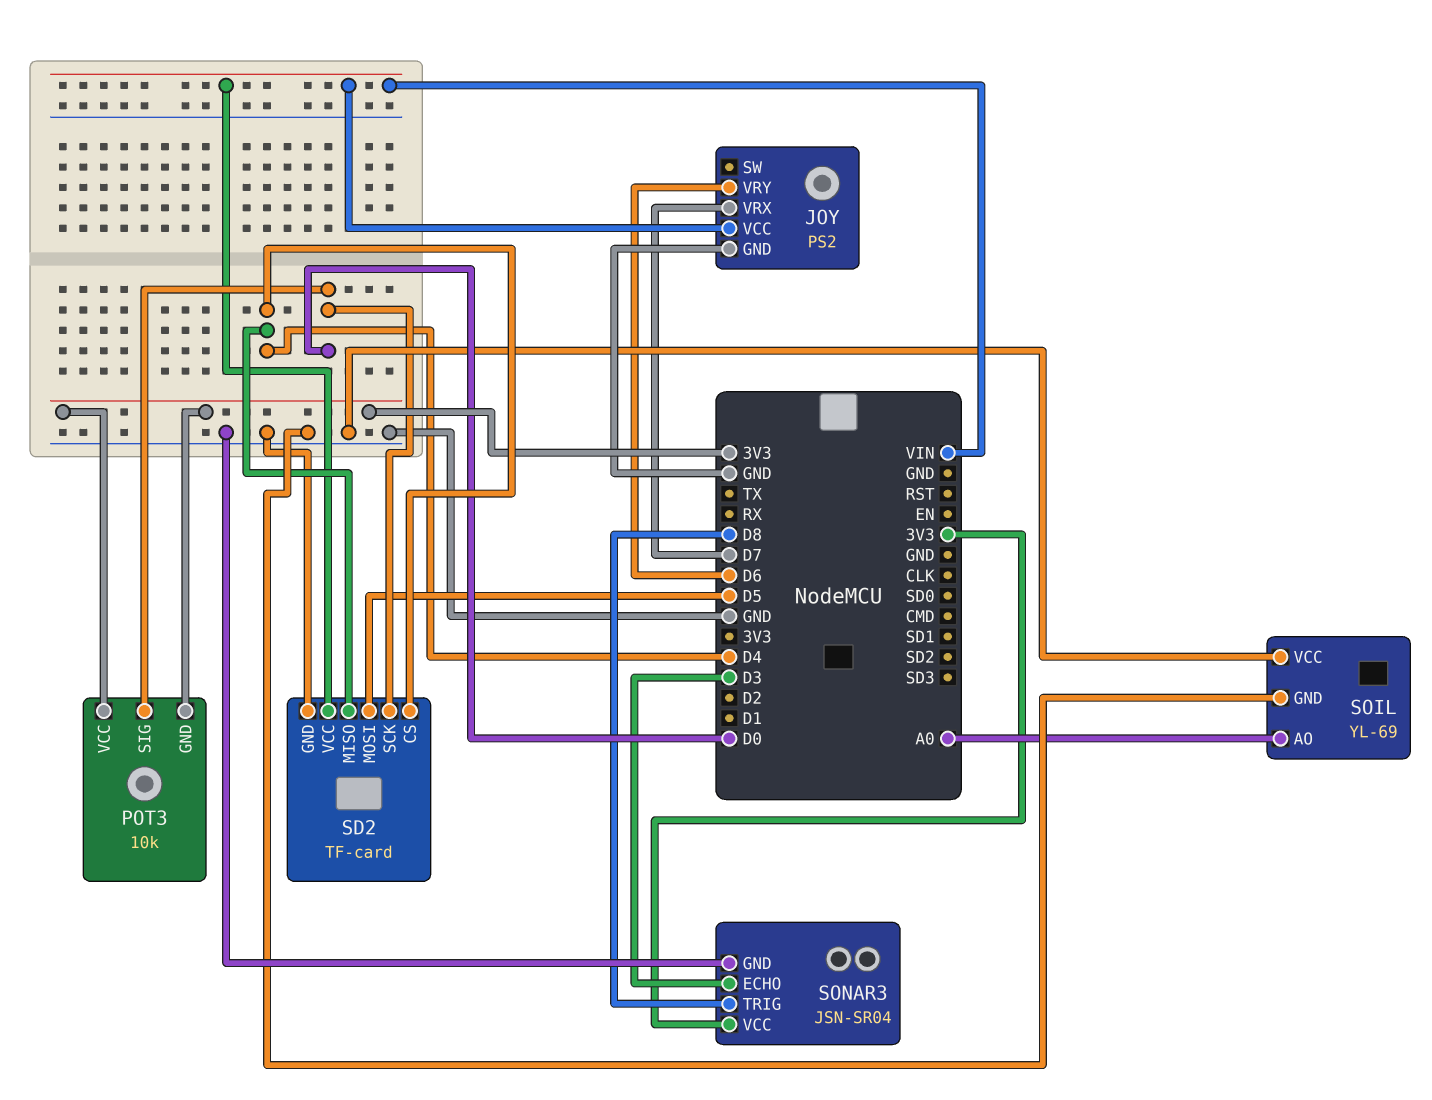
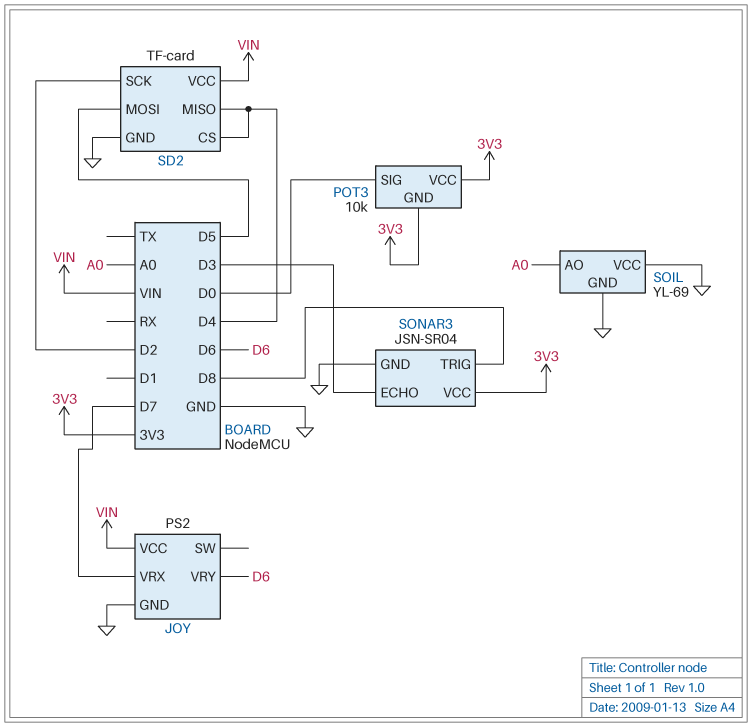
SD2 pin SCK: D0 -> D2

